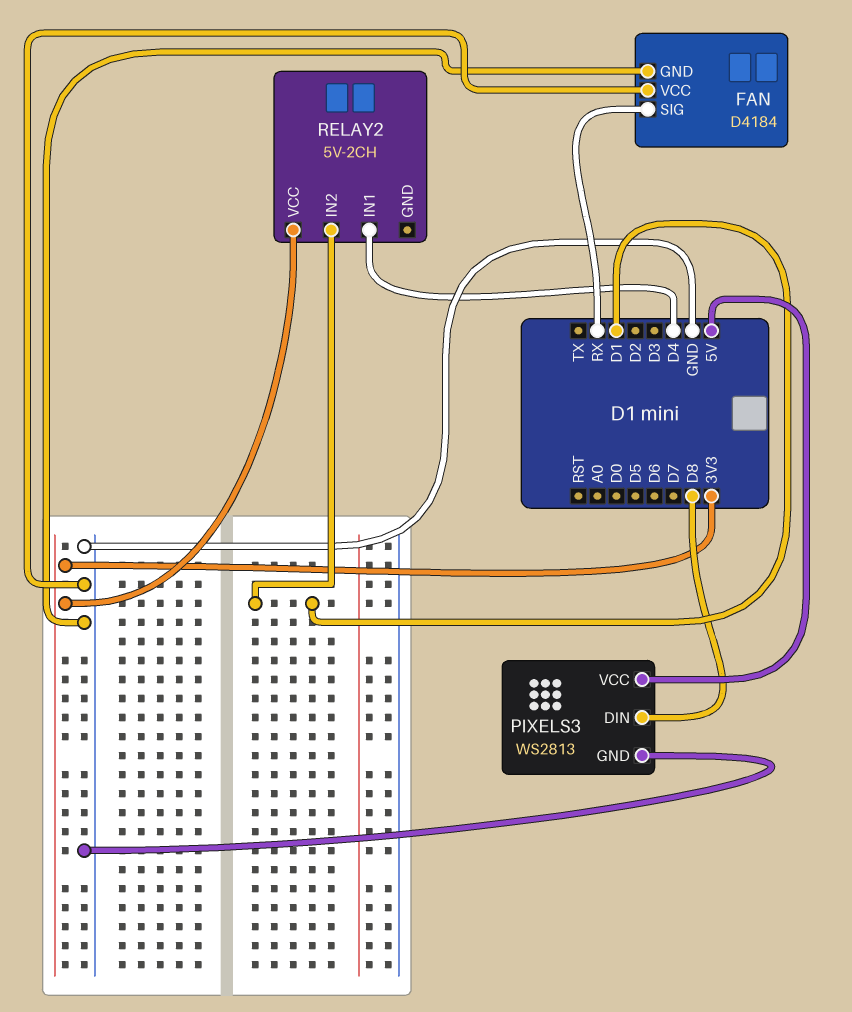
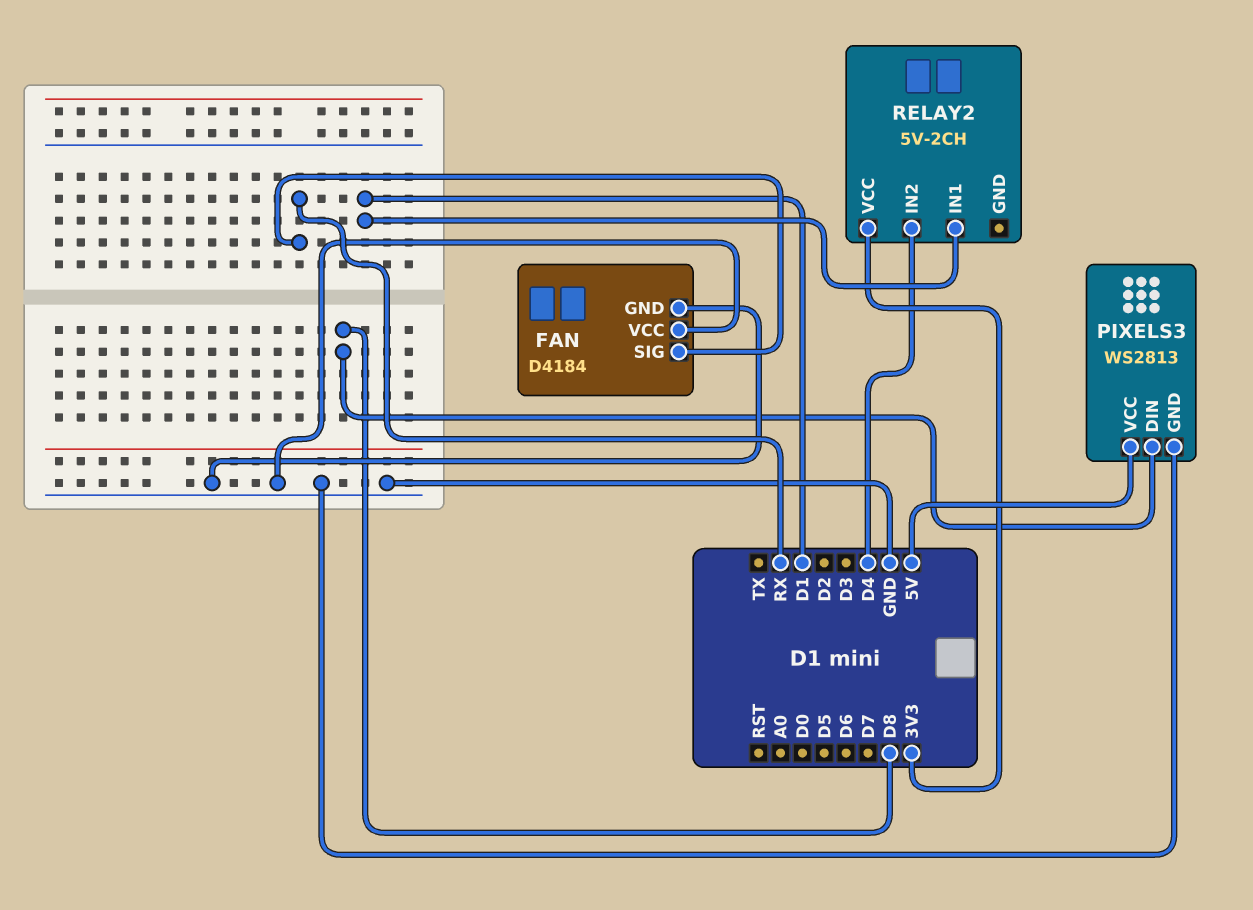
RELAY2 pin IN1: D4 -> D1
RELAY2 pin IN2: D1 -> D4

